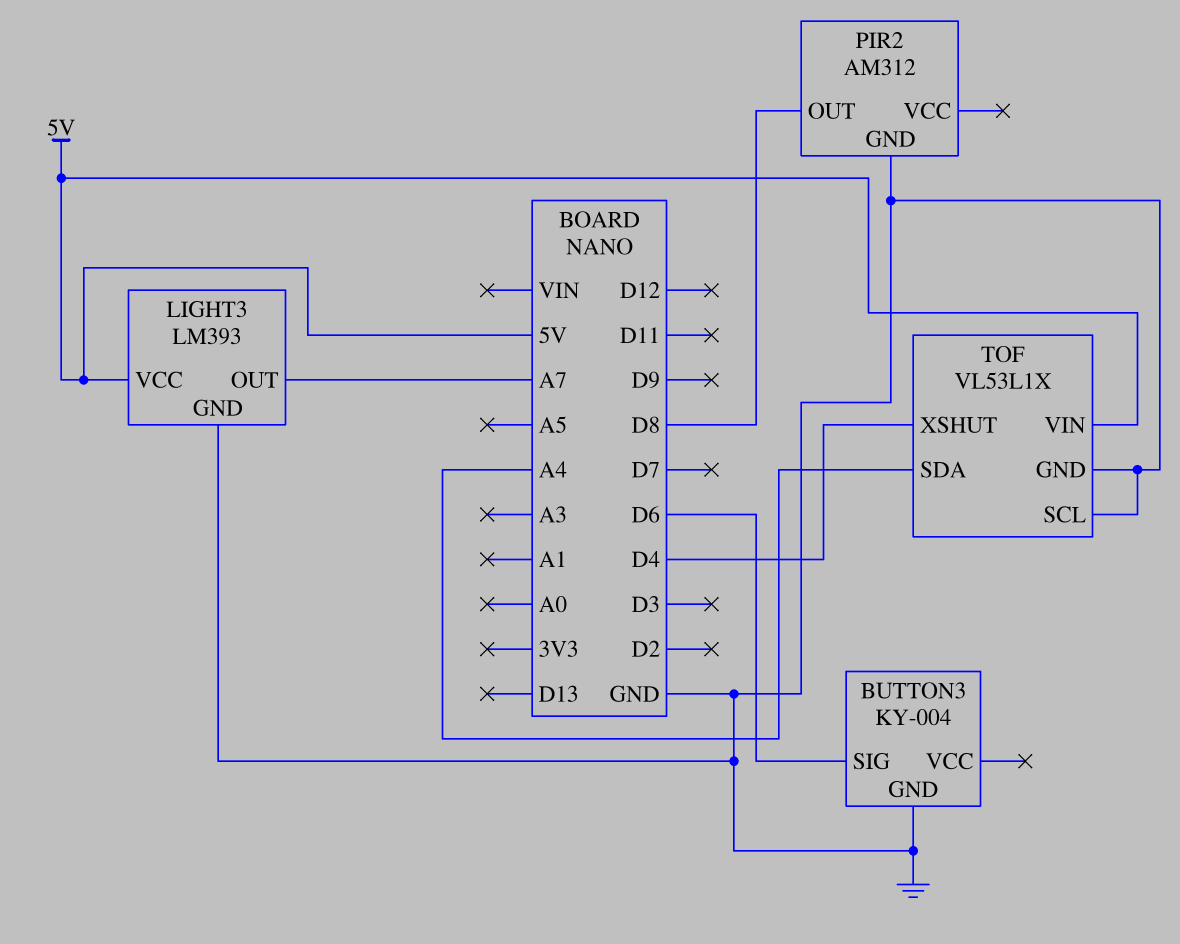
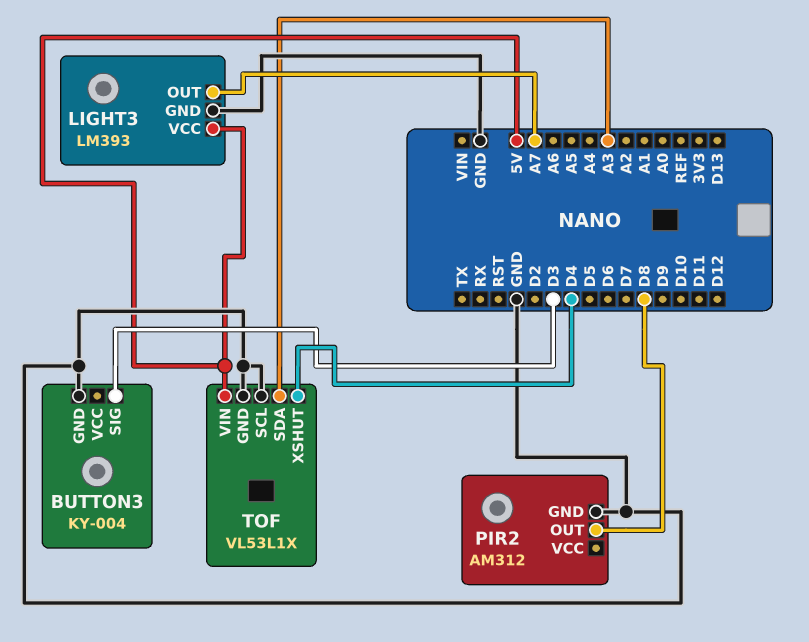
BUTTON3 pin SIG: D6 -> D3
TOF pin SDA: A4 -> A3

